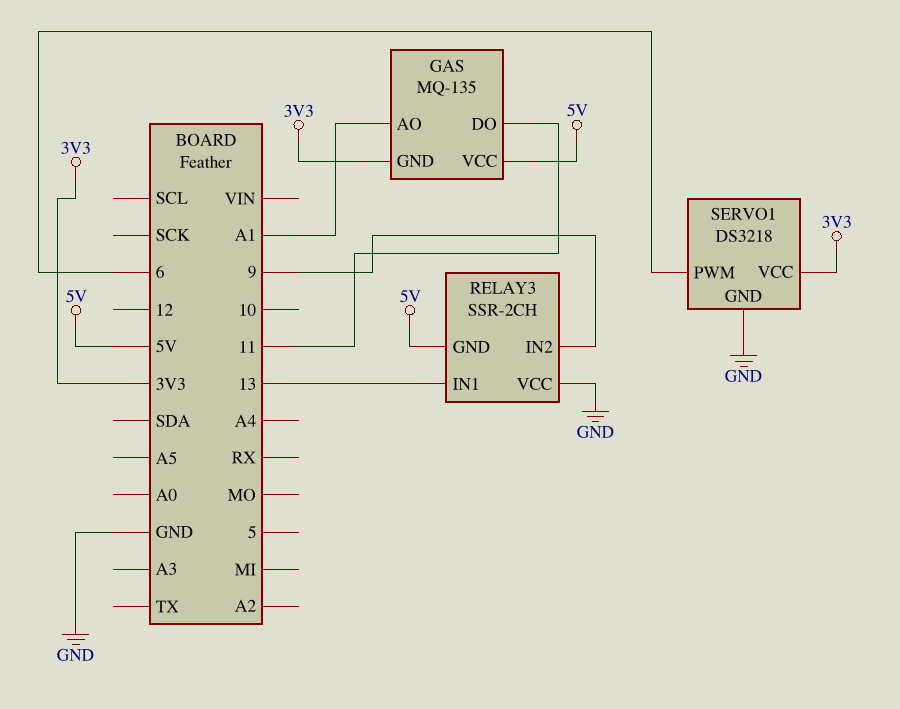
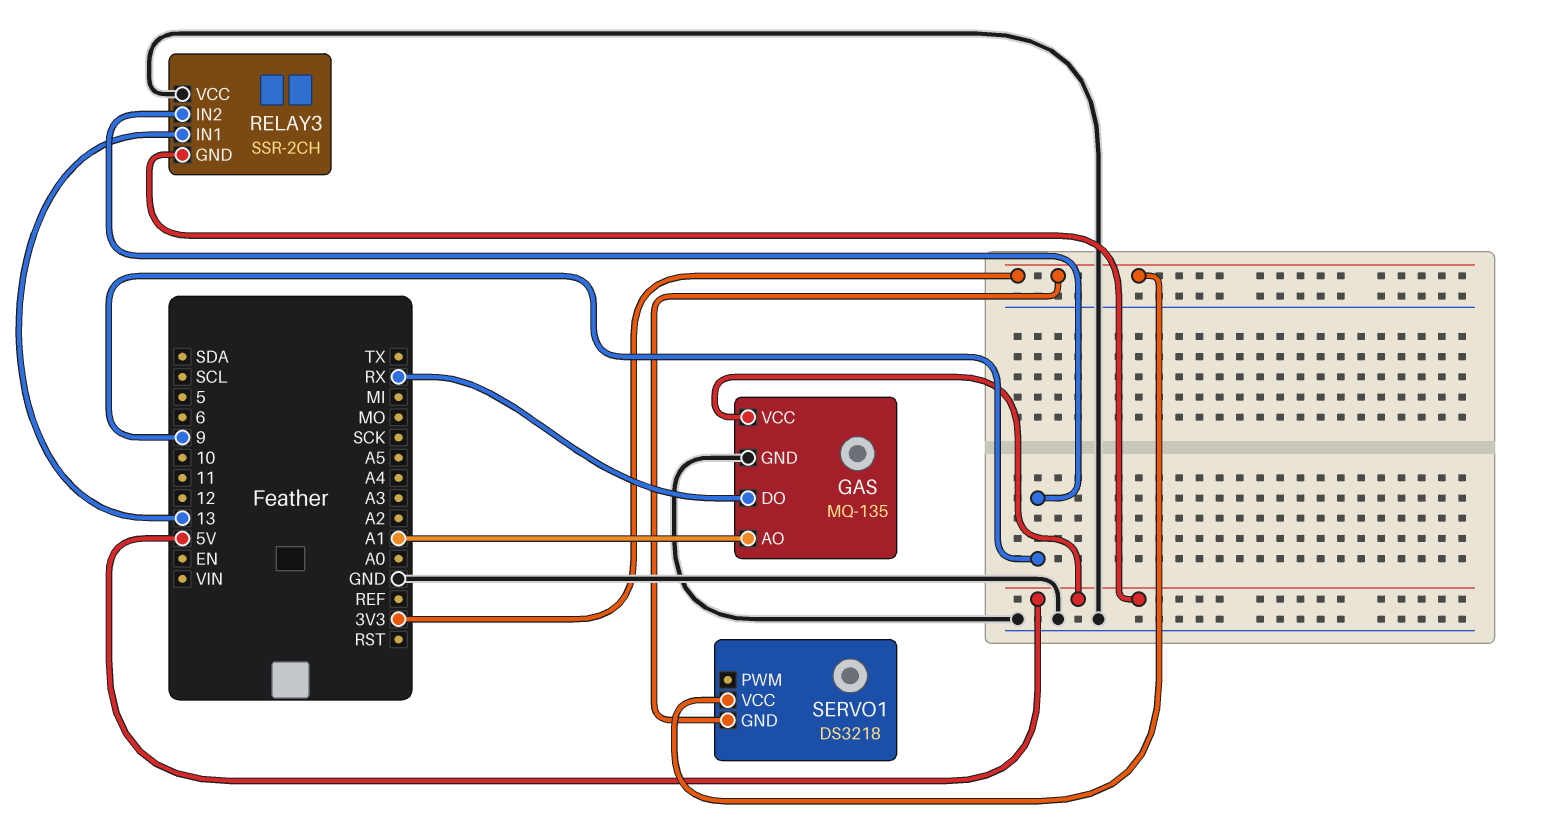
GAS pin DO: 11 -> RX
GAS pin GND: 3V3 -> GND
SERVO1 pin GND: GND -> 3V3
SERVO1 pin PWM: 6 -> none

